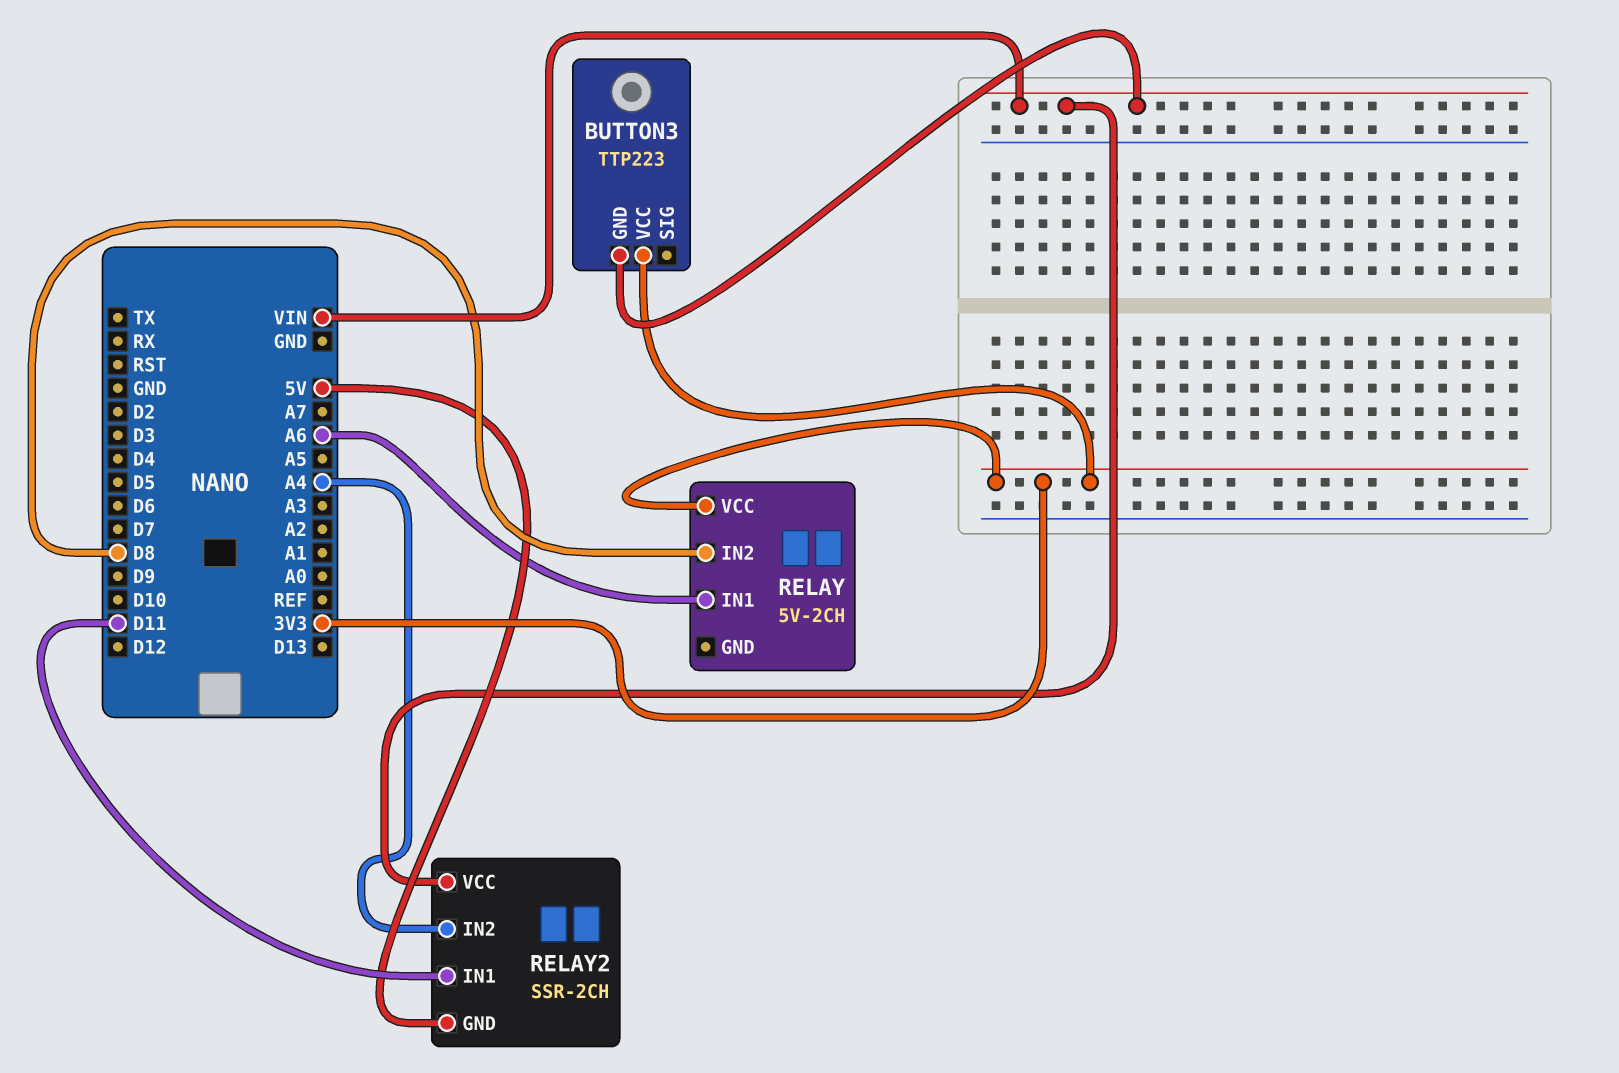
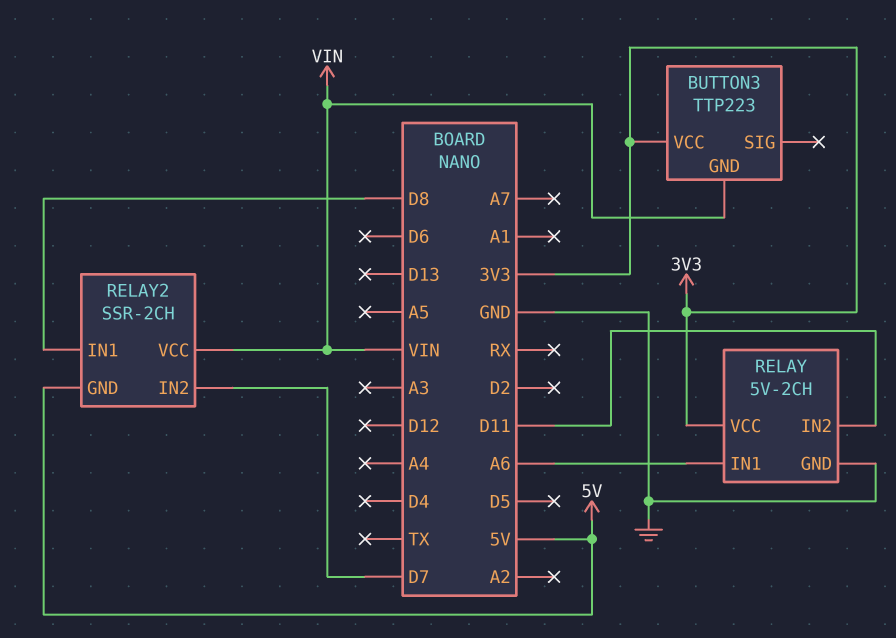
RELAY pin GND: none -> GND
RELAY pin IN2: D8 -> D11
RELAY2 pin IN1: D11 -> D8
RELAY2 pin IN2: A4 -> D7

